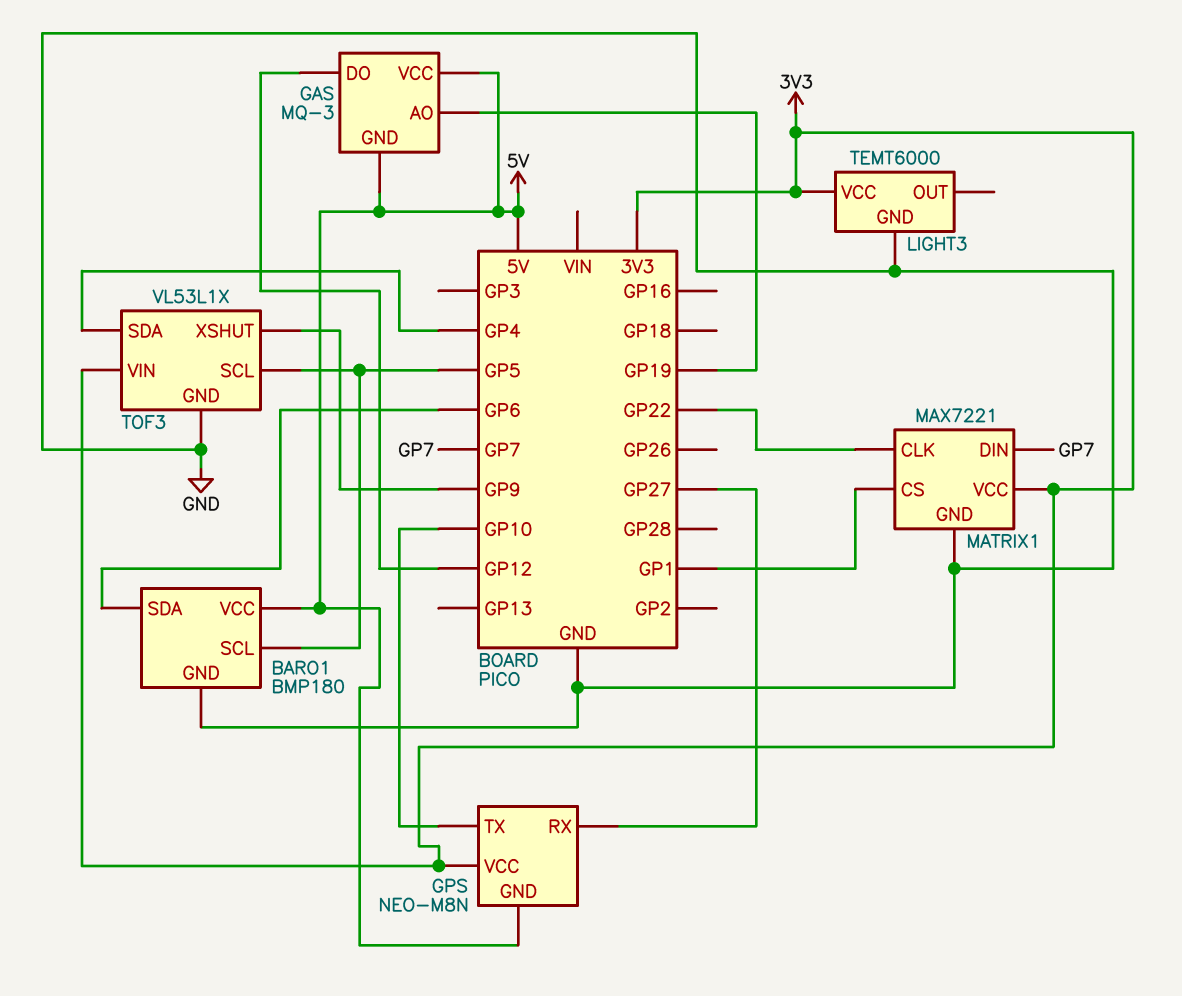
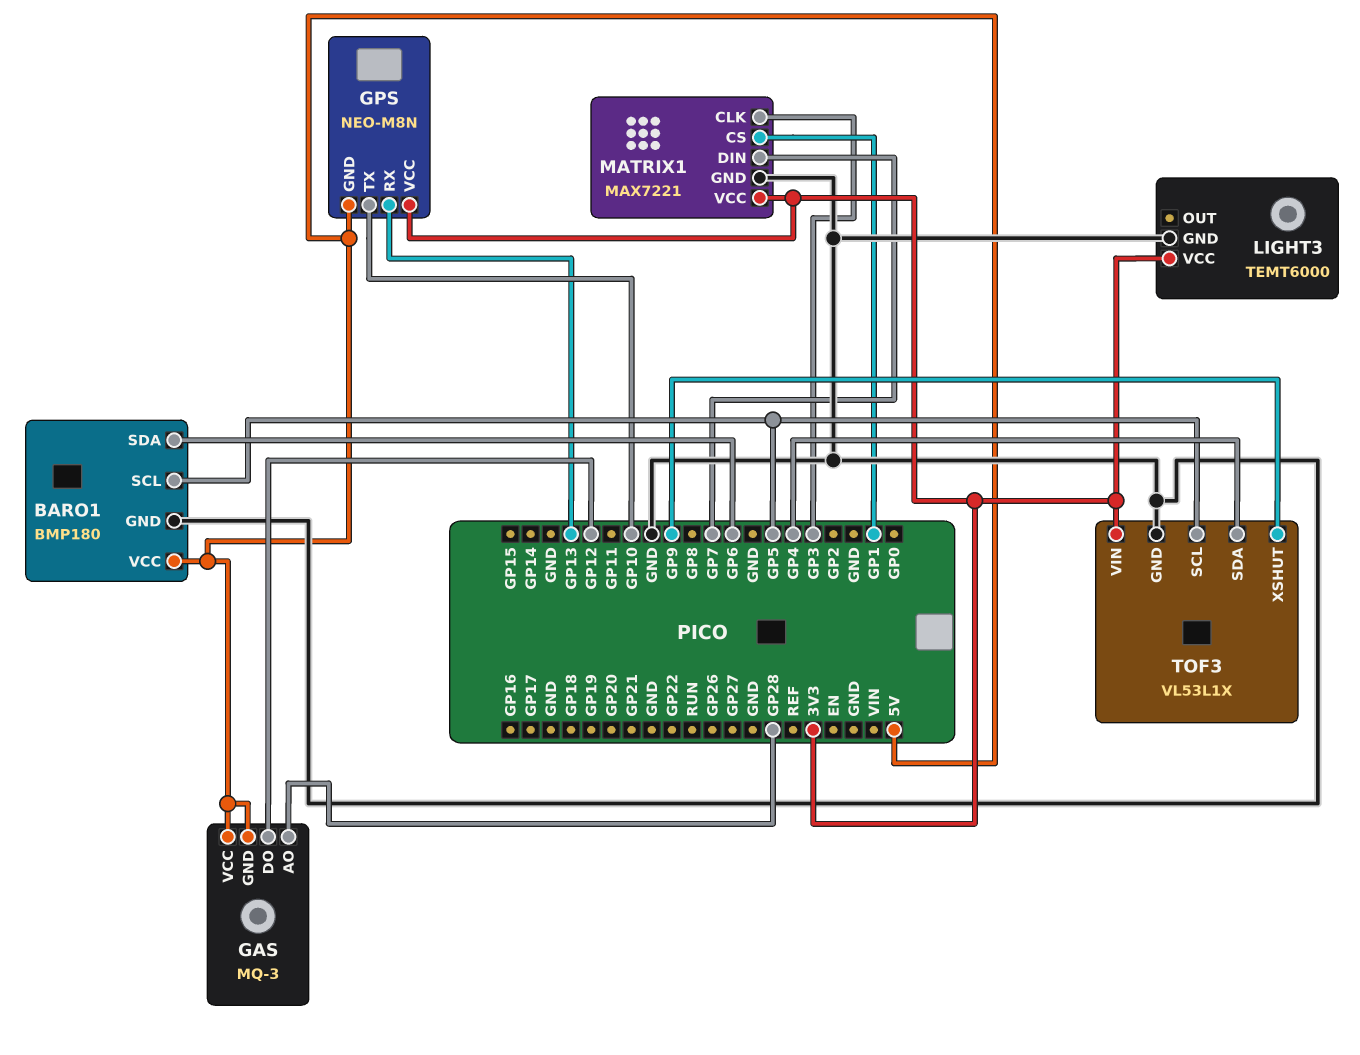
GAS pin AO: GP19 -> GP28
GPS pin RX: GP27 -> GP13
MATRIX1 pin CLK: GP22 -> GP3

